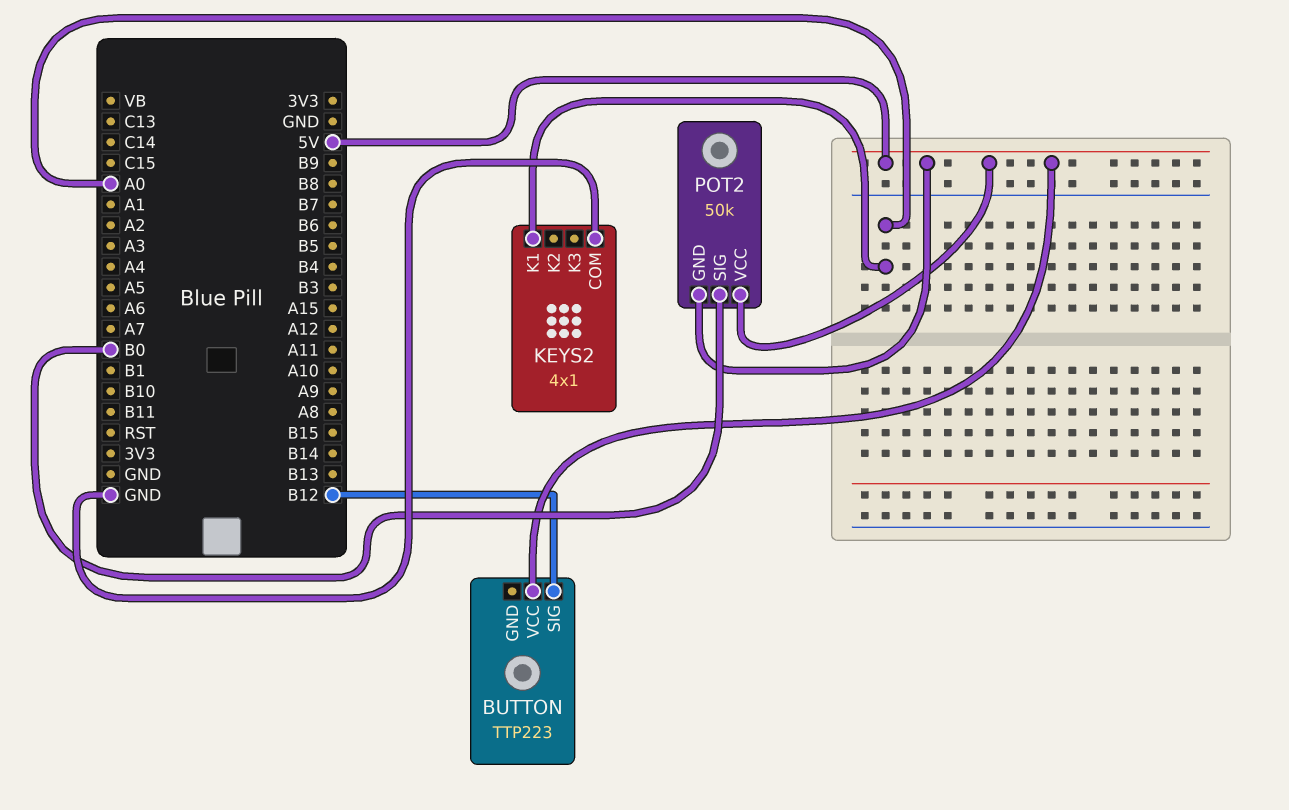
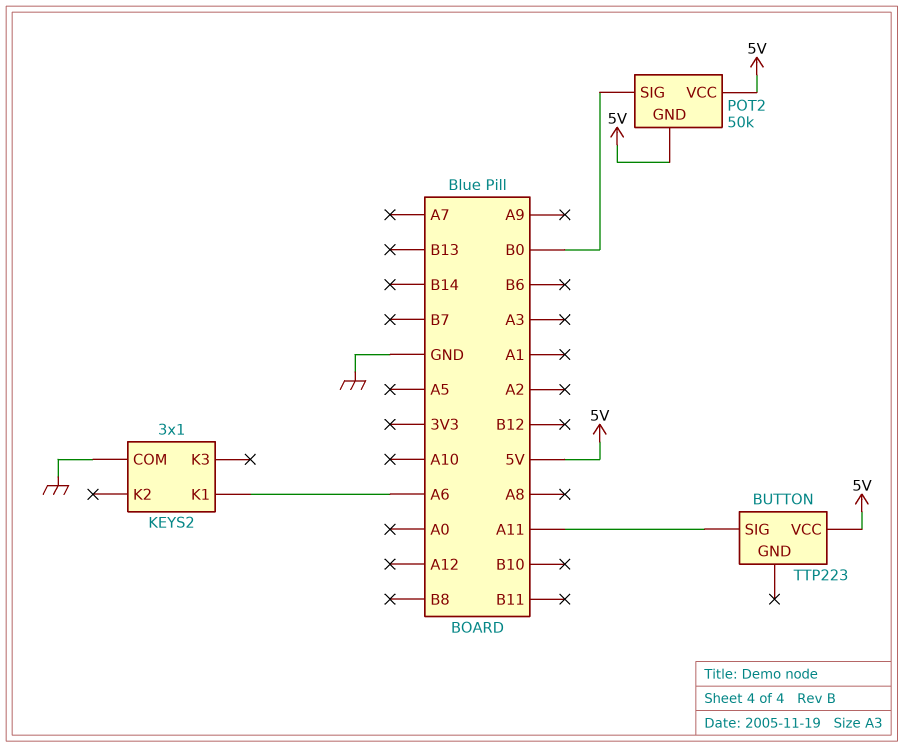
BUTTON pin SIG: B12 -> A11
KEYS2: 4x1 -> 3x1
KEYS2 pin K1: A0 -> A6

